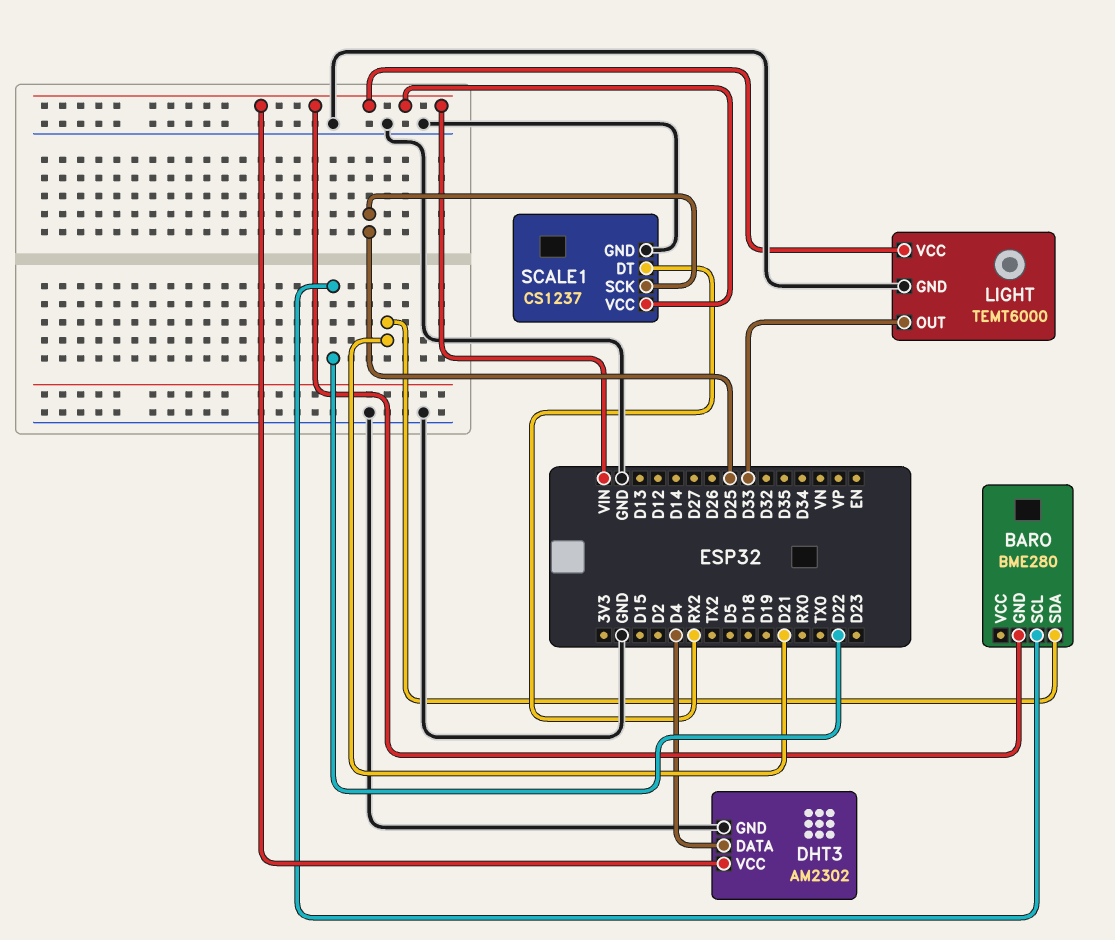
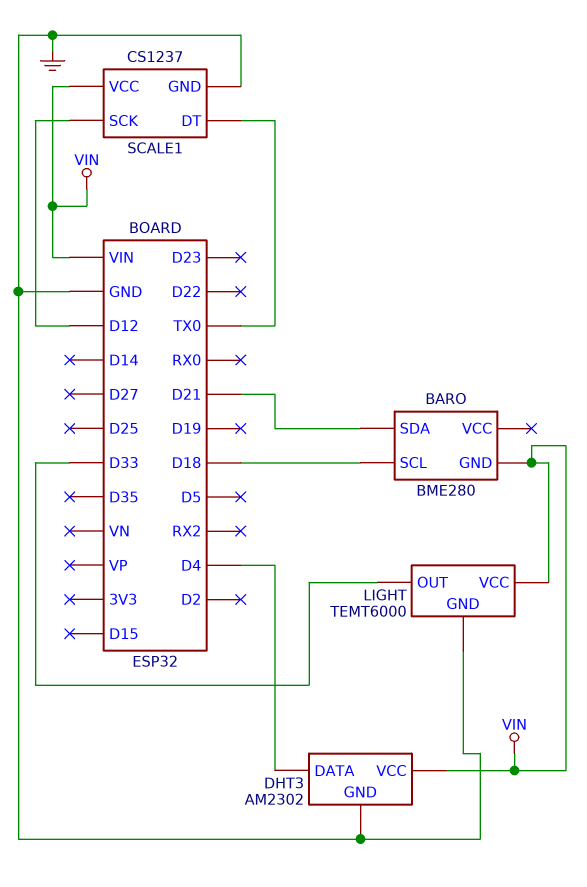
BARO pin SCL: D22 -> D18
SCALE1 pin DT: RX2 -> TX0
SCALE1 pin SCK: D25 -> D12

